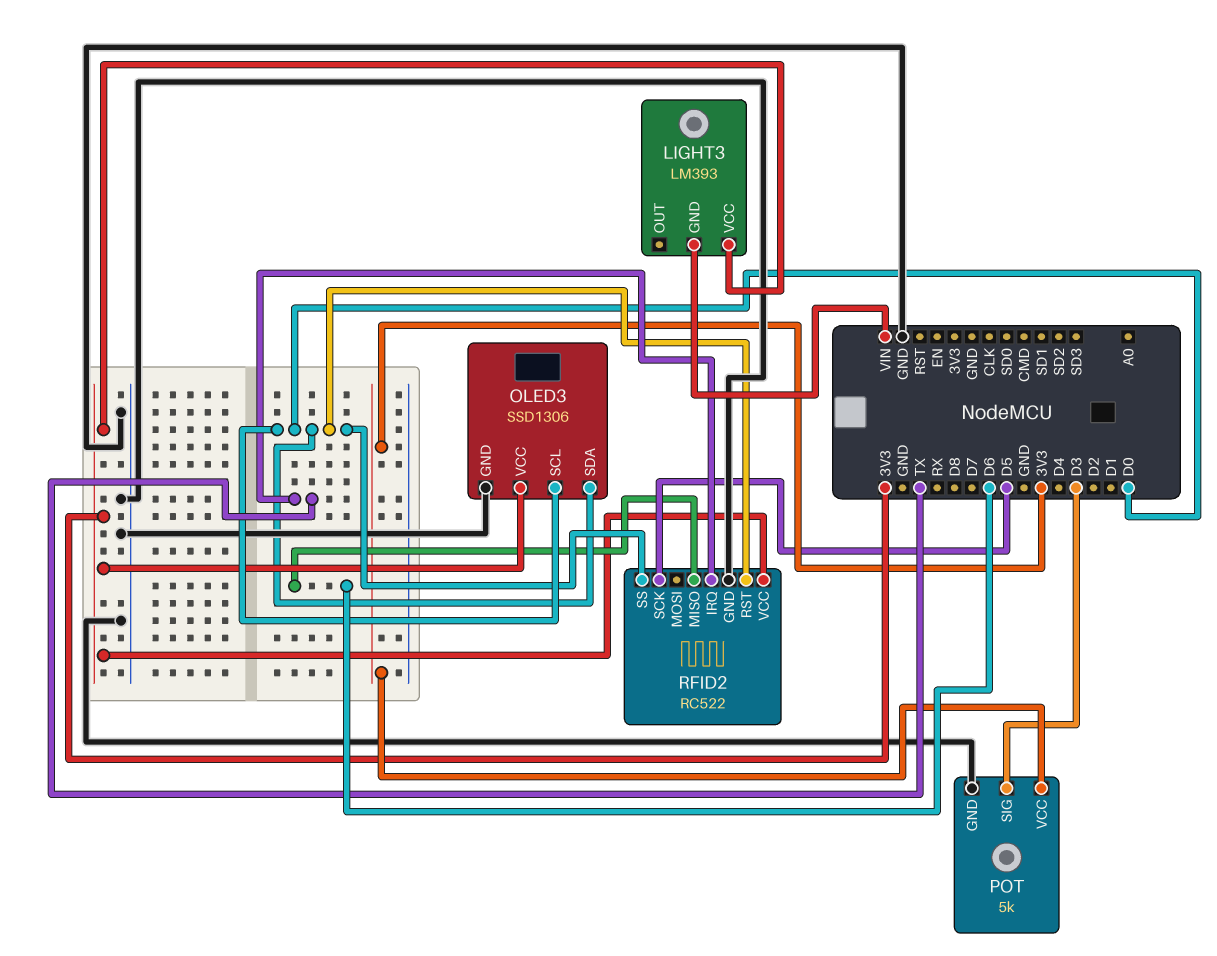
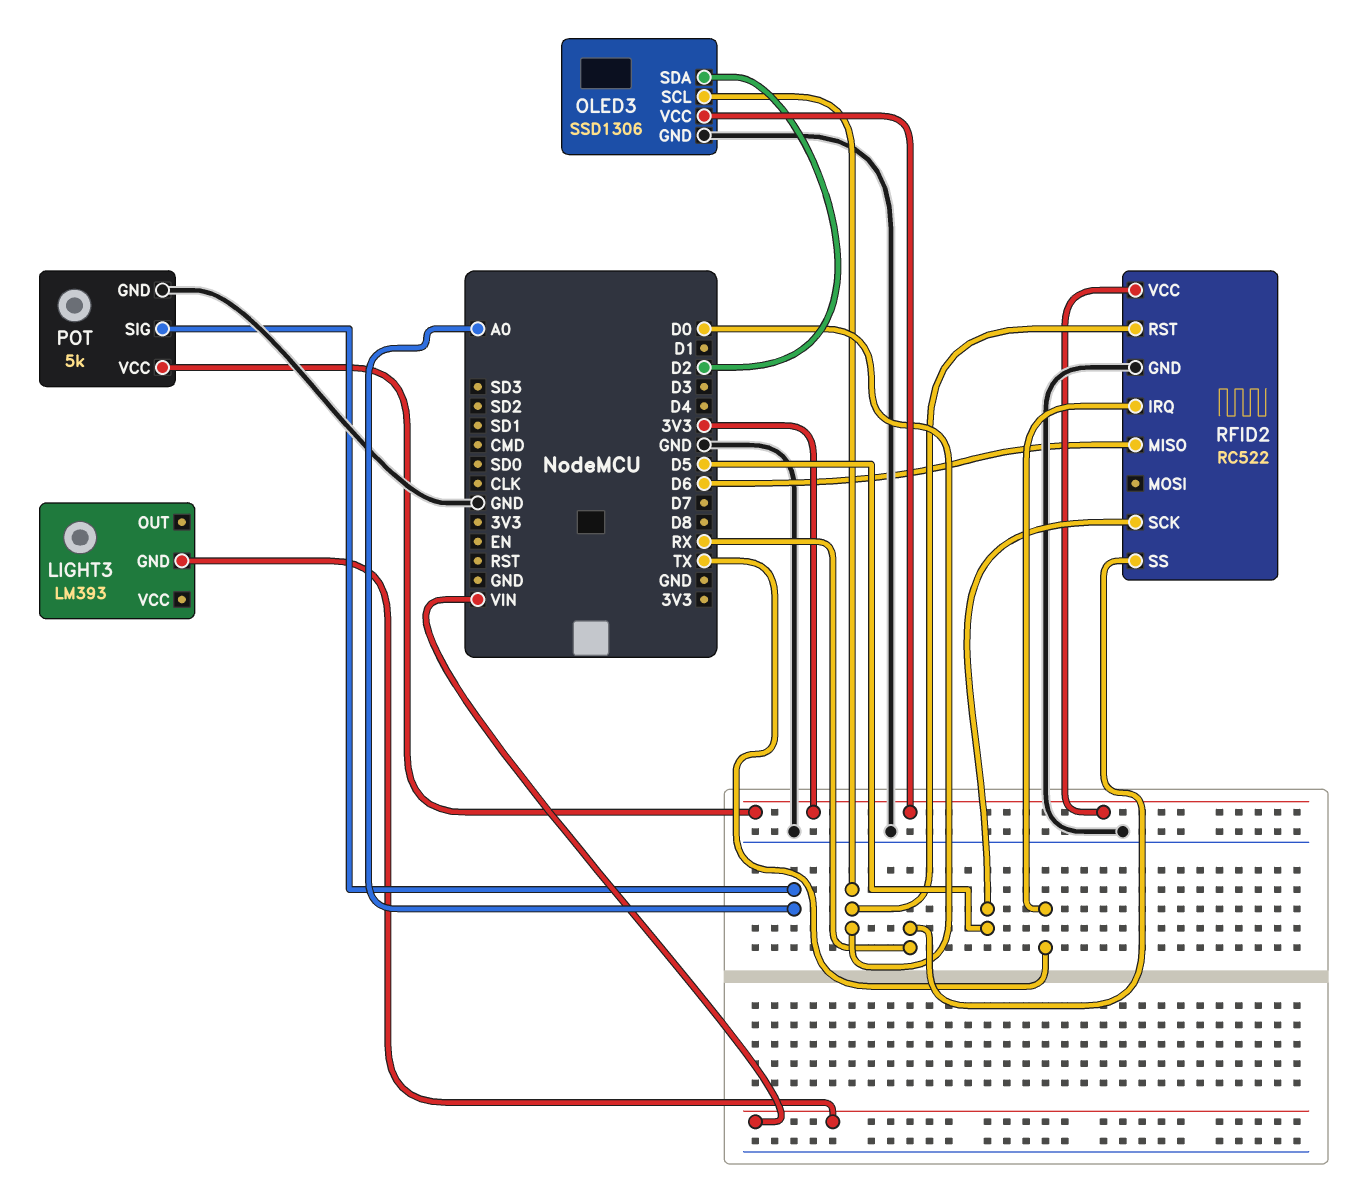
LIGHT3 pin VCC: 3V3 -> none
OLED3 pin SDA: D0 -> D2
POT pin SIG: D3 -> A0
RFID2 pin SS: D0 -> RX

